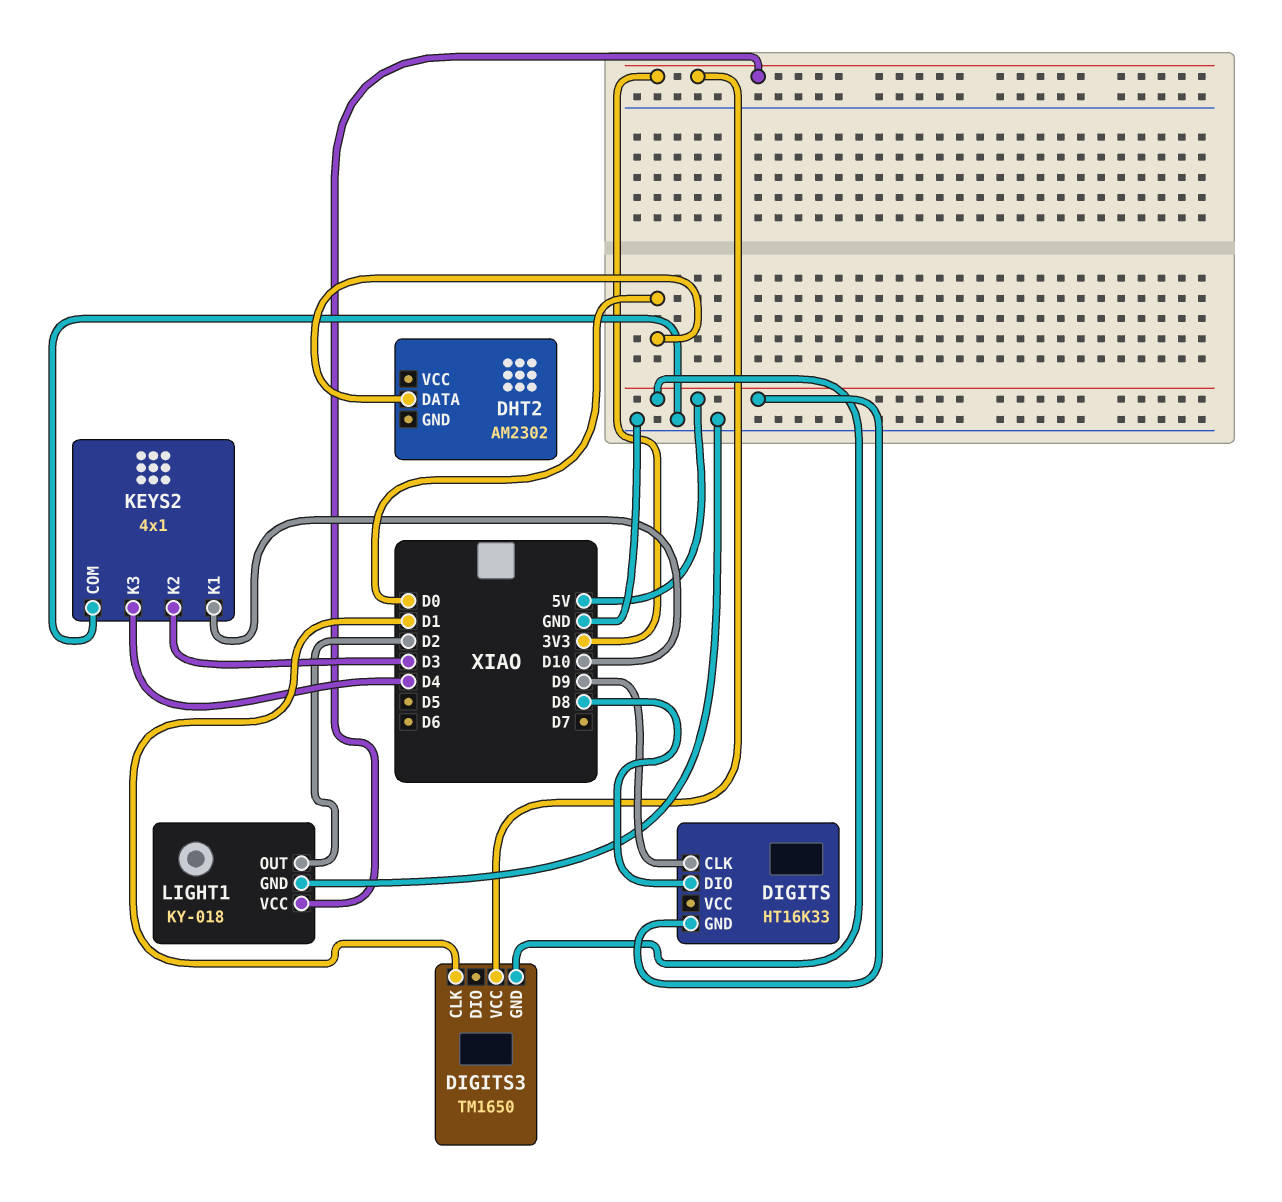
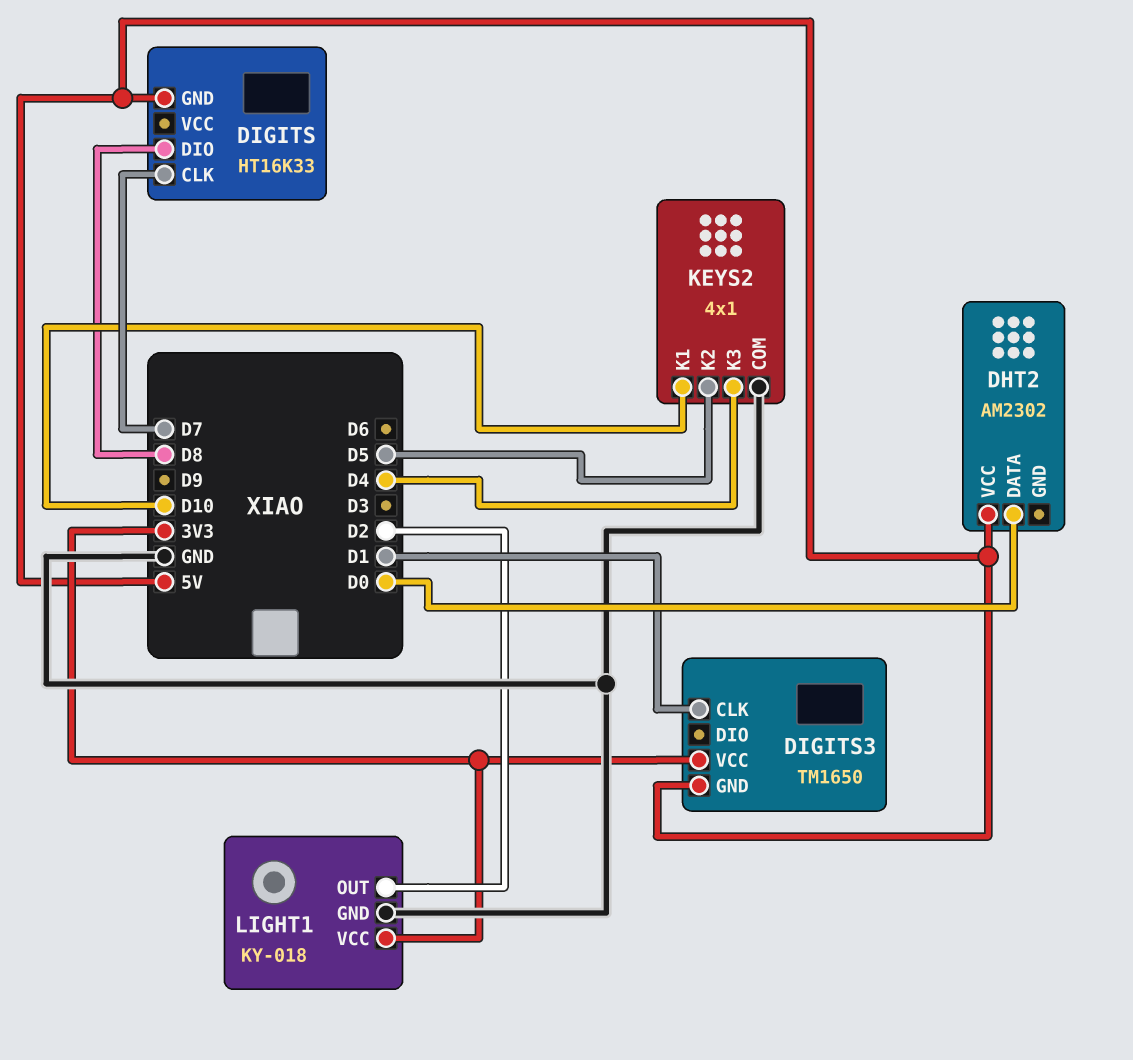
DHT2 pin VCC: none -> 5V
DIGITS pin CLK: D9 -> D7
KEYS2 pin K2: D3 -> D5

